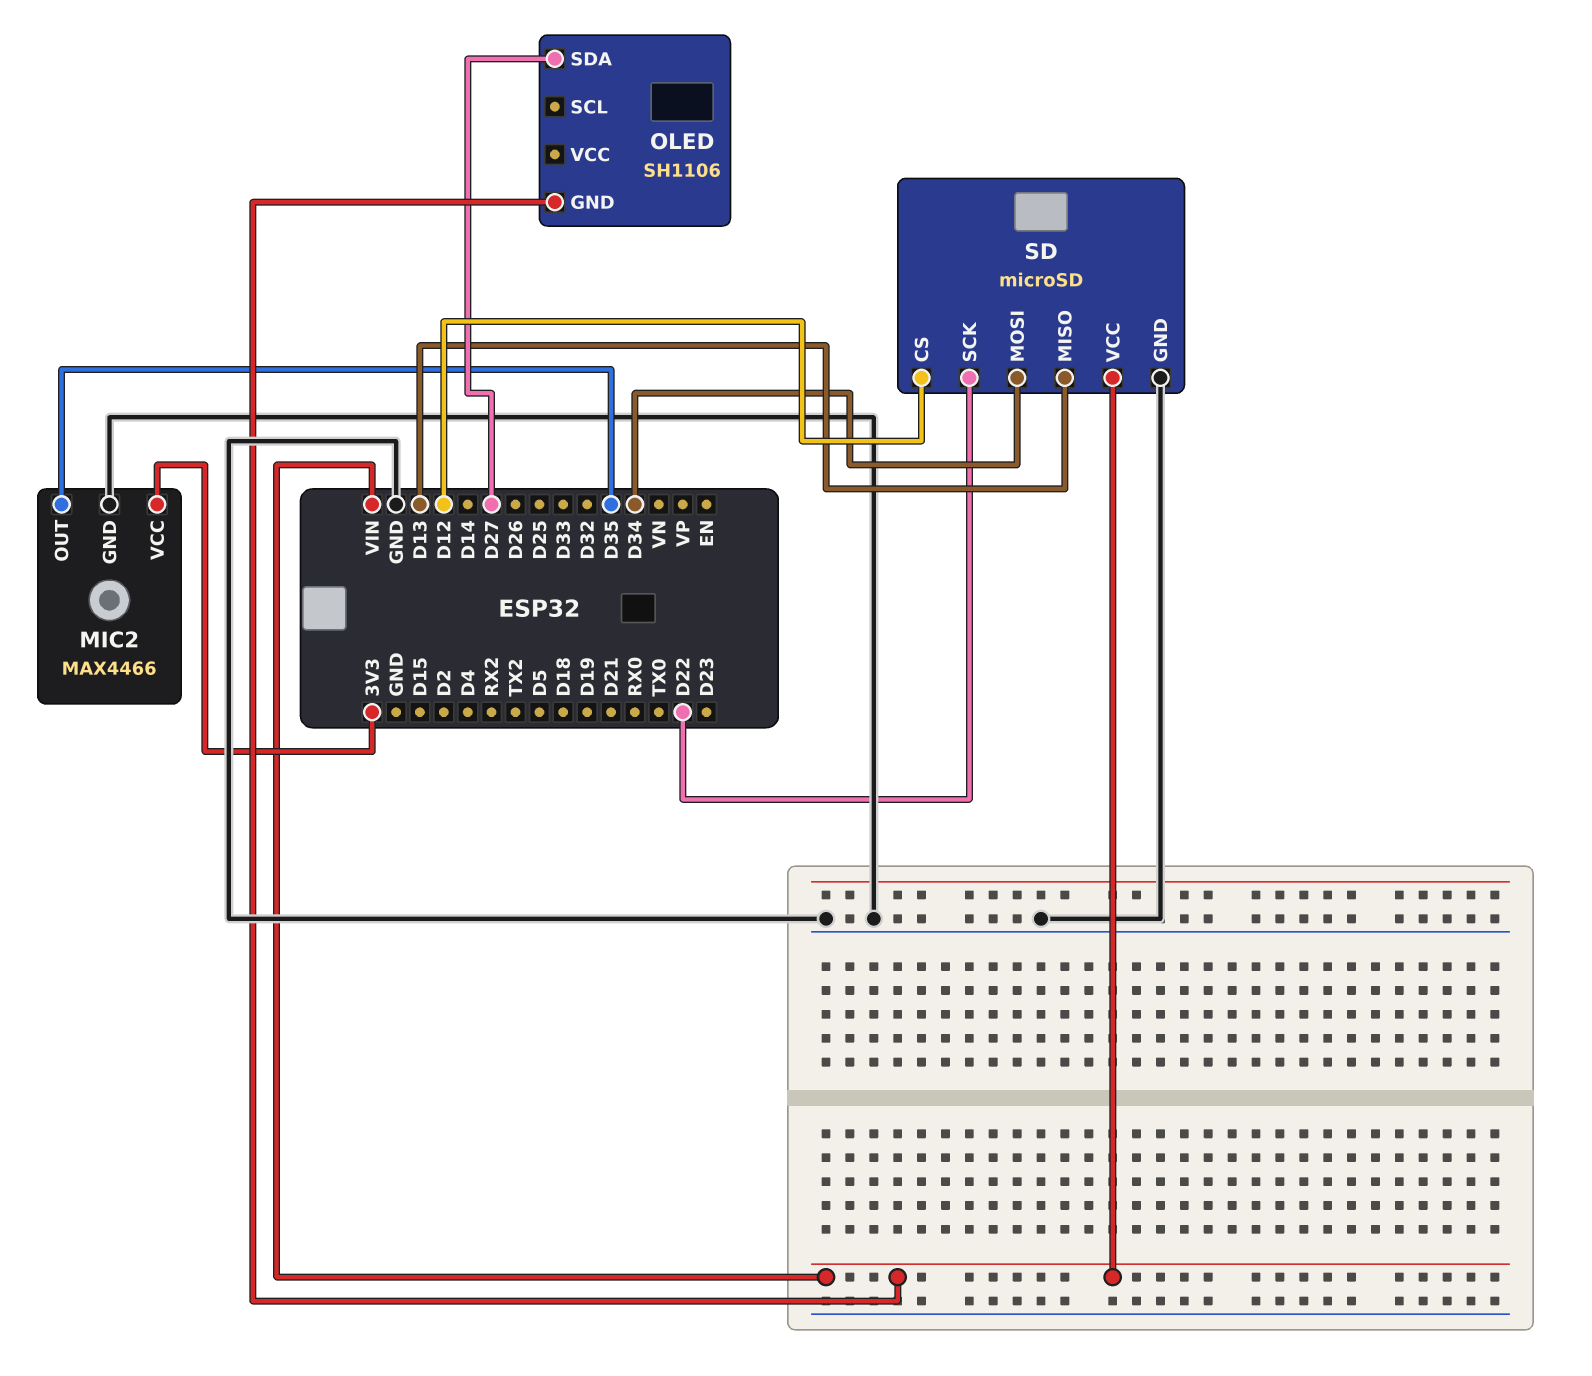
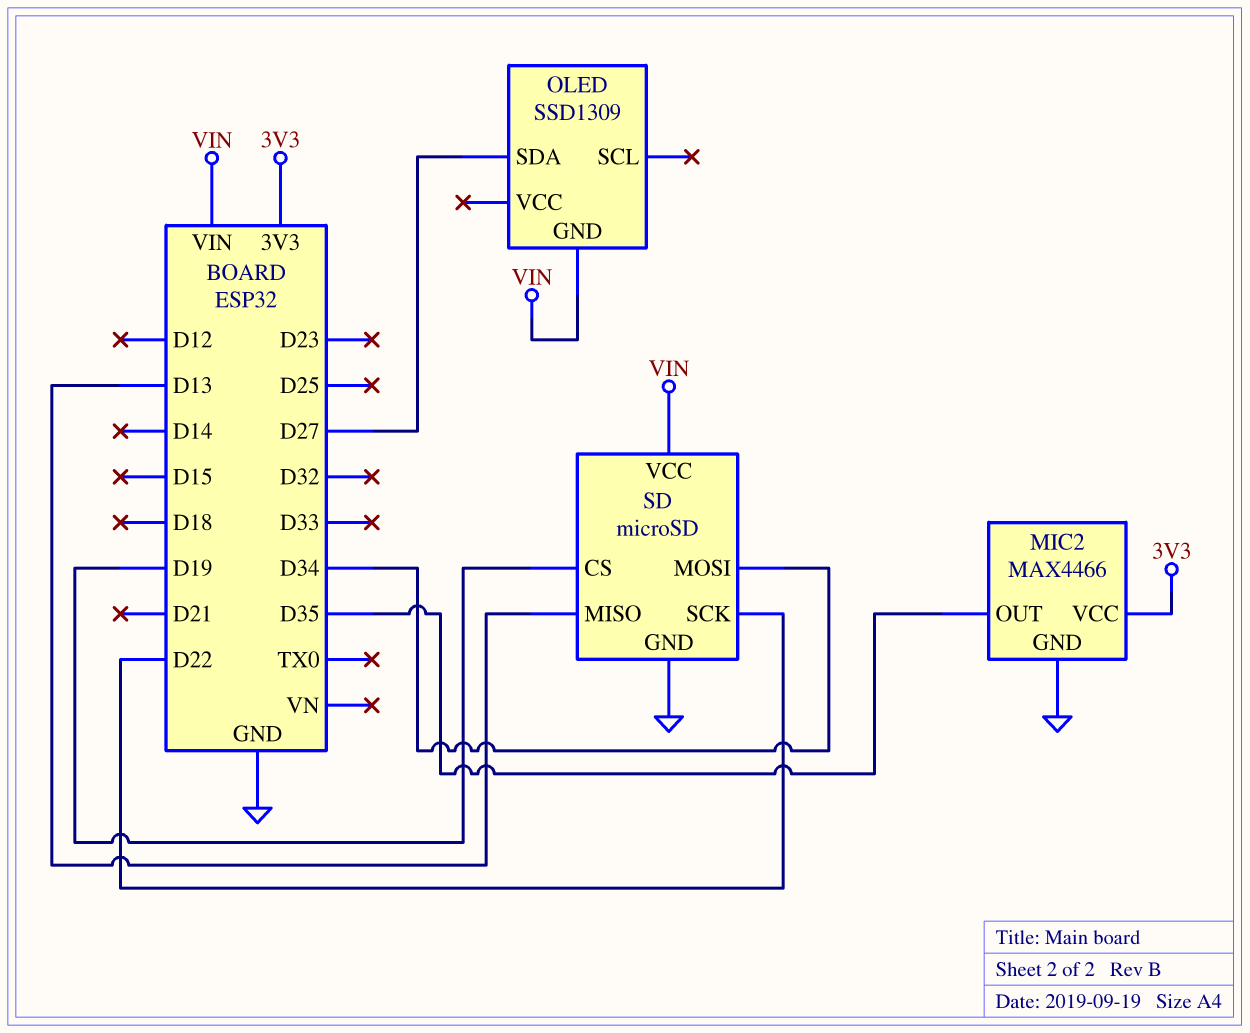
OLED: SH1106 -> SSD1309
SD pin CS: D12 -> D19

